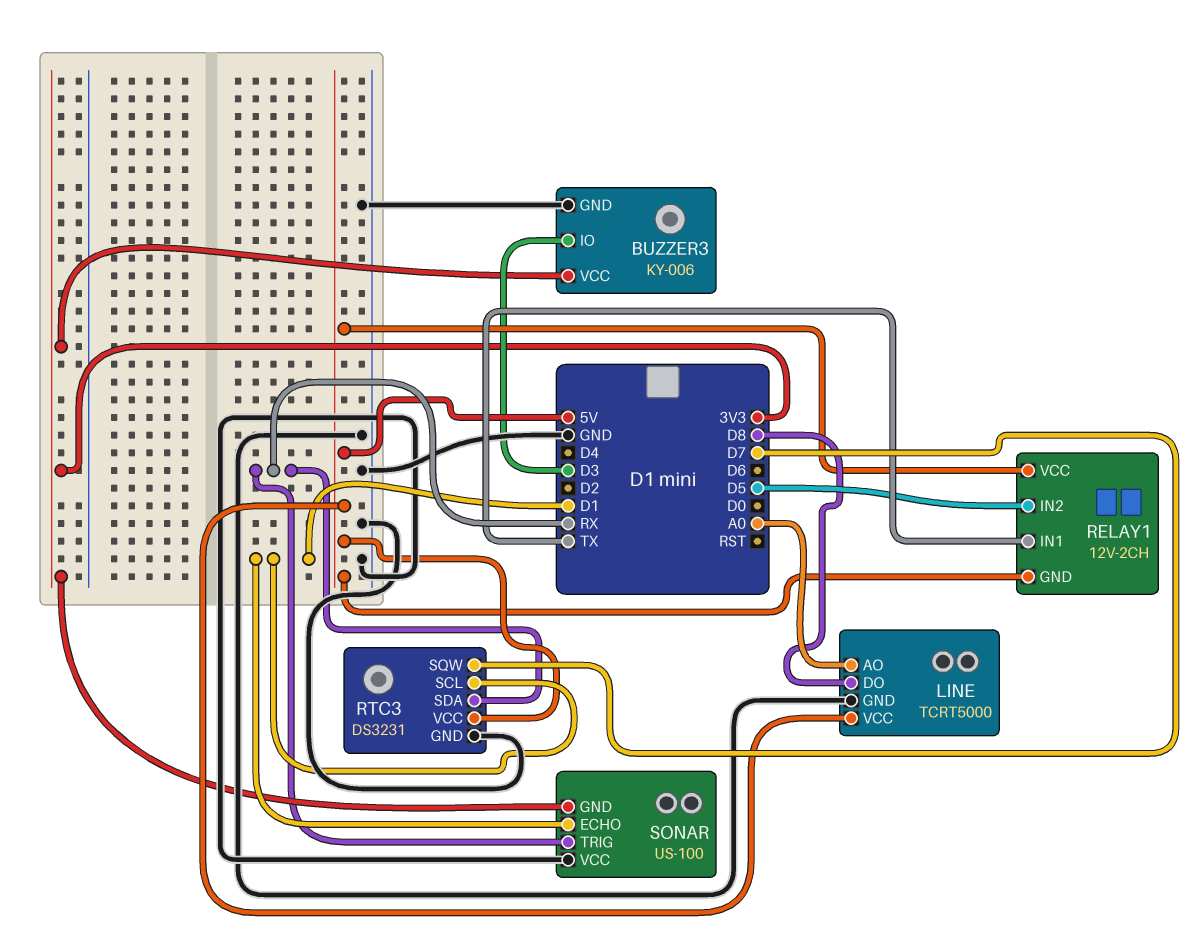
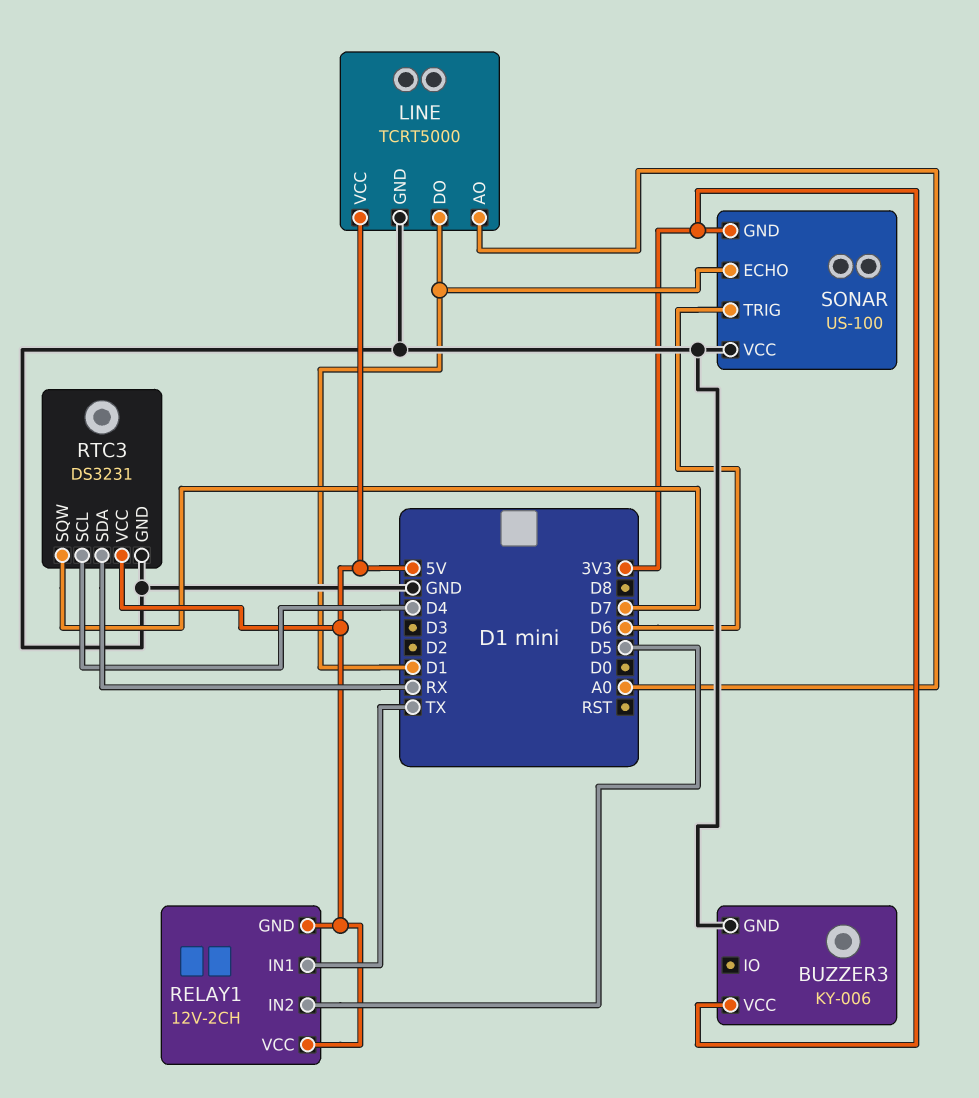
BUZZER3 pin IO: D3 -> none
LINE pin DO: D8 -> D1
RTC3 pin SCL: D1 -> D4
SONAR pin TRIG: RX -> D6

